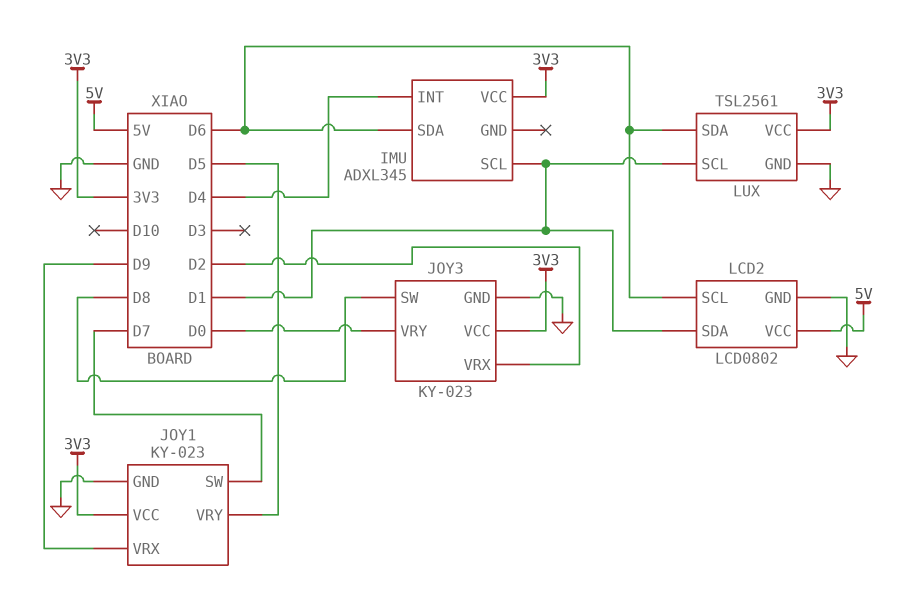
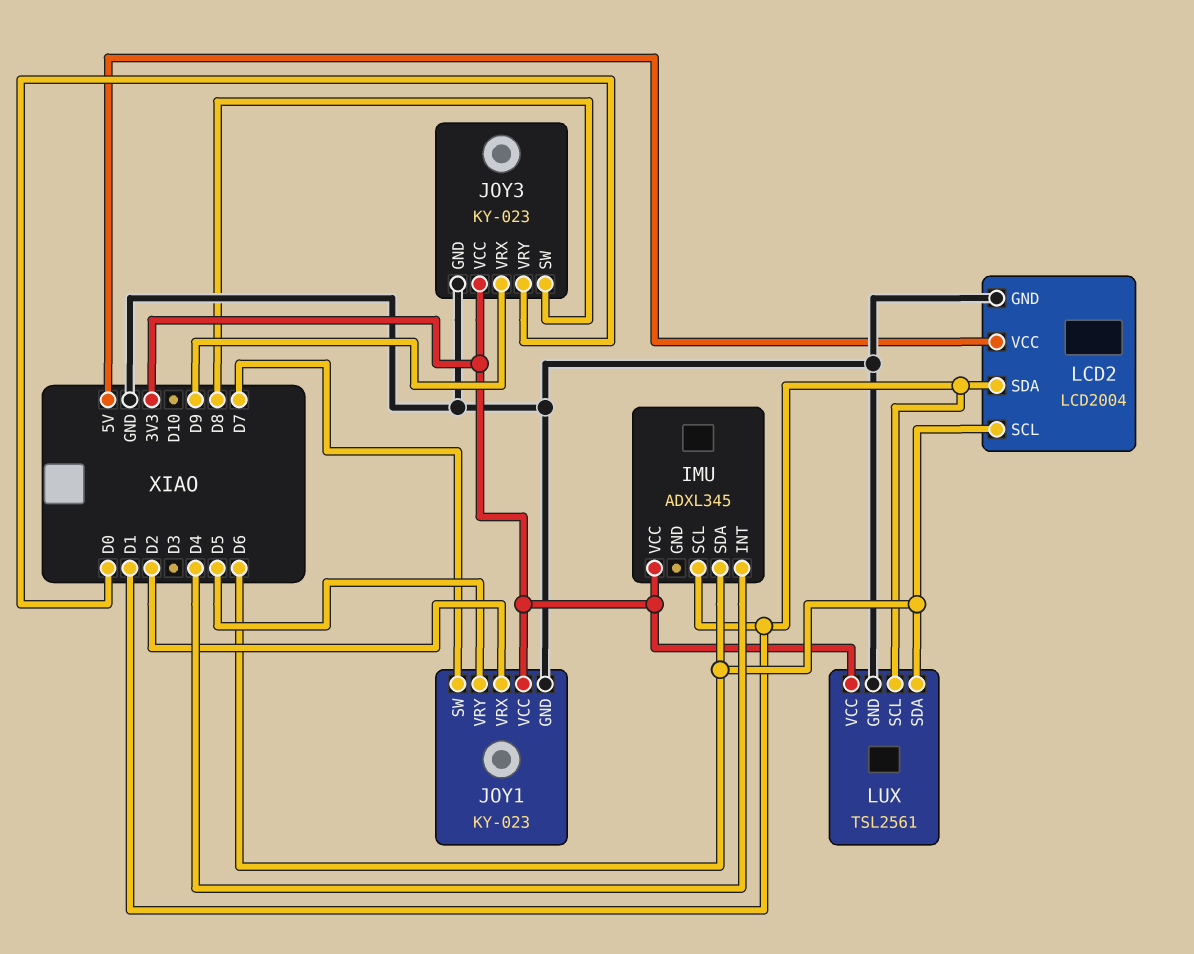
JOY1 pin VRX: D9 -> D2
JOY3 pin VRX: D2 -> D9
LCD2: LCD0802 -> LCD2004

